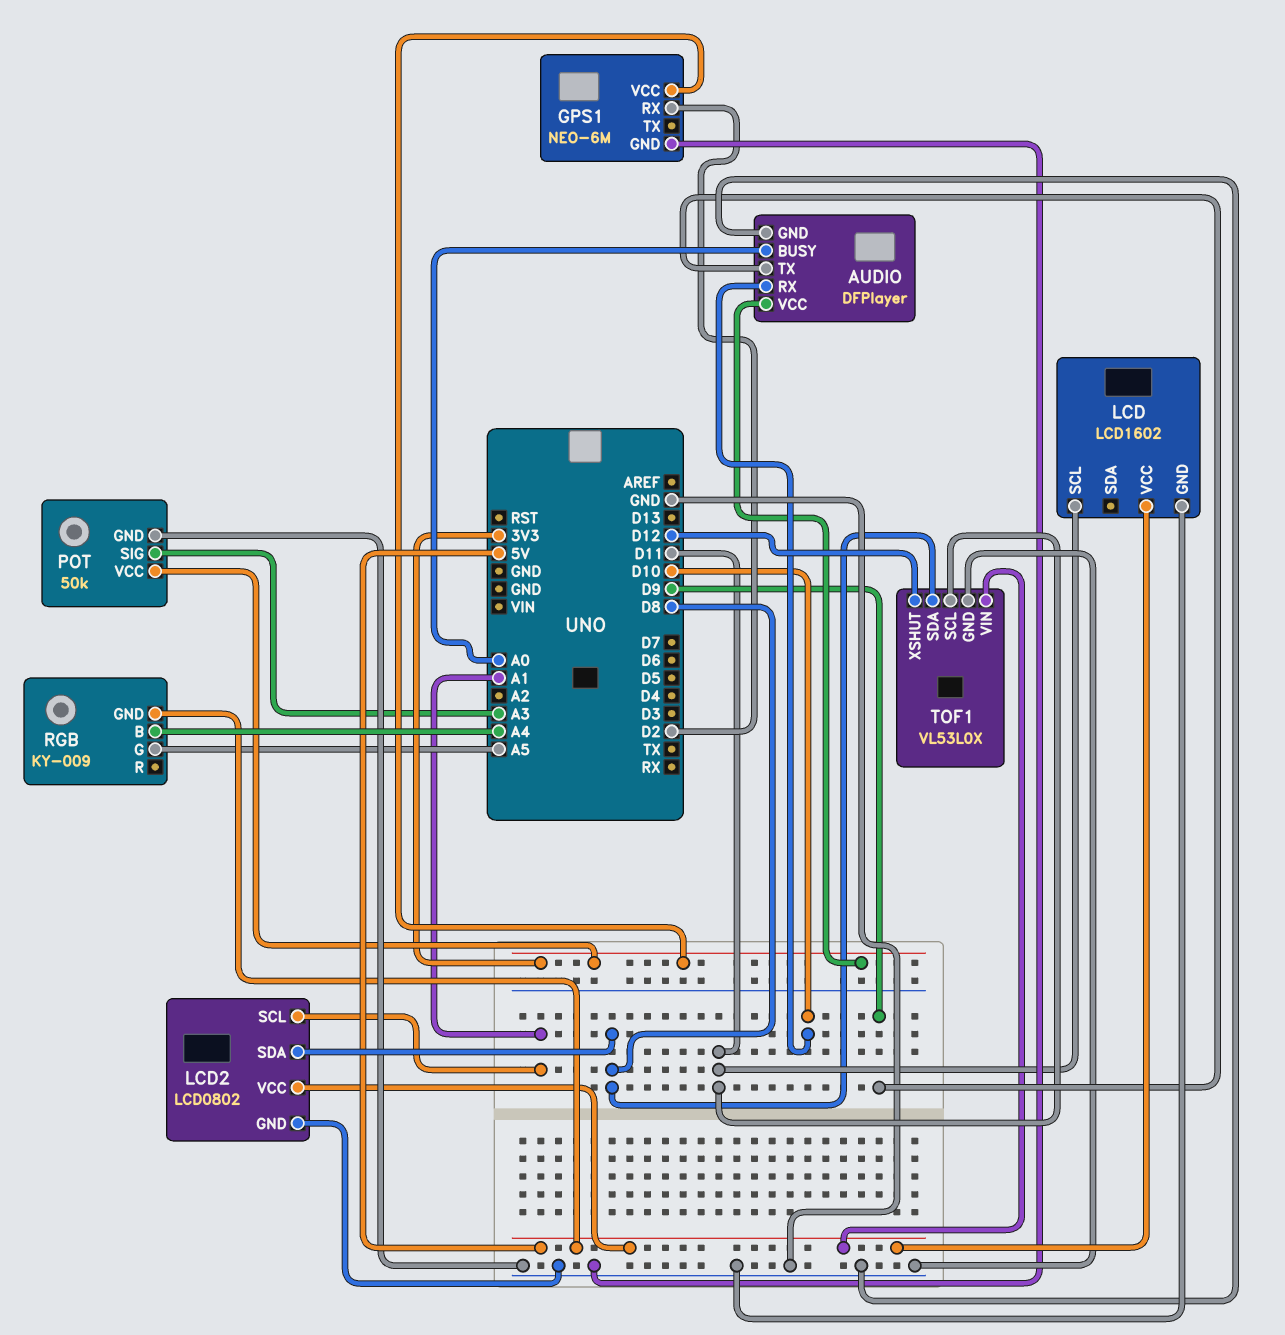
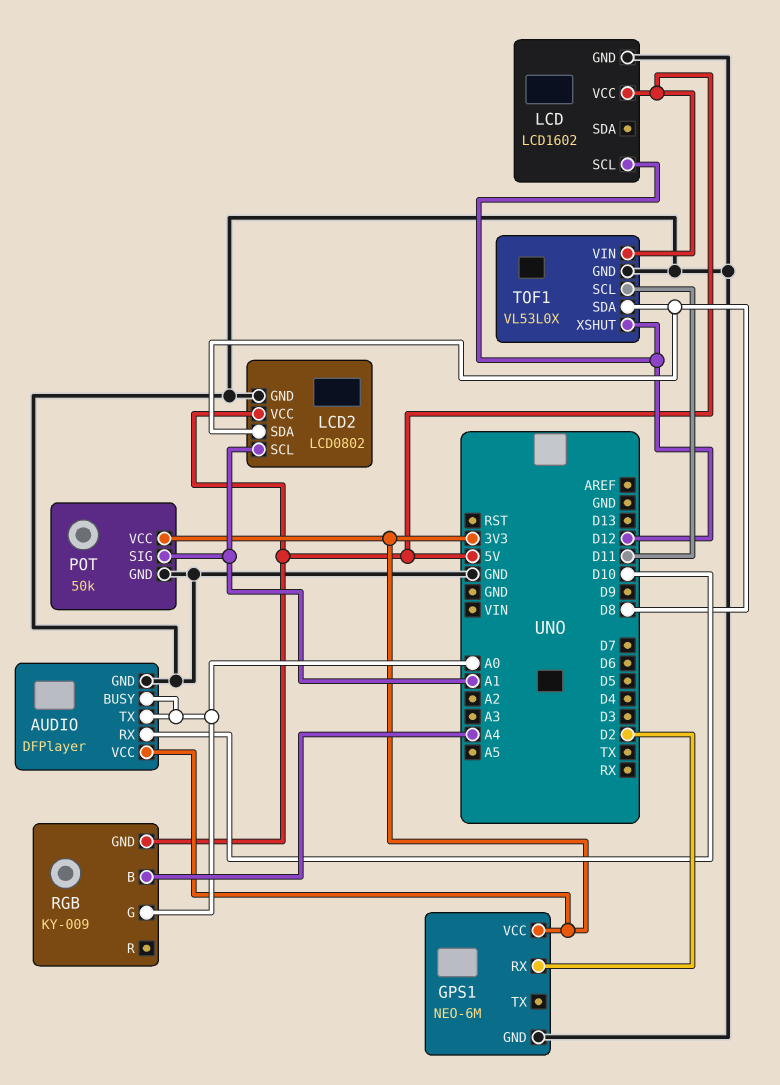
AUDIO pin TX: D9 -> A0
LCD pin SCL: D11 -> D12
POT pin SIG: A3 -> A1
RGB pin G: A5 -> A0

